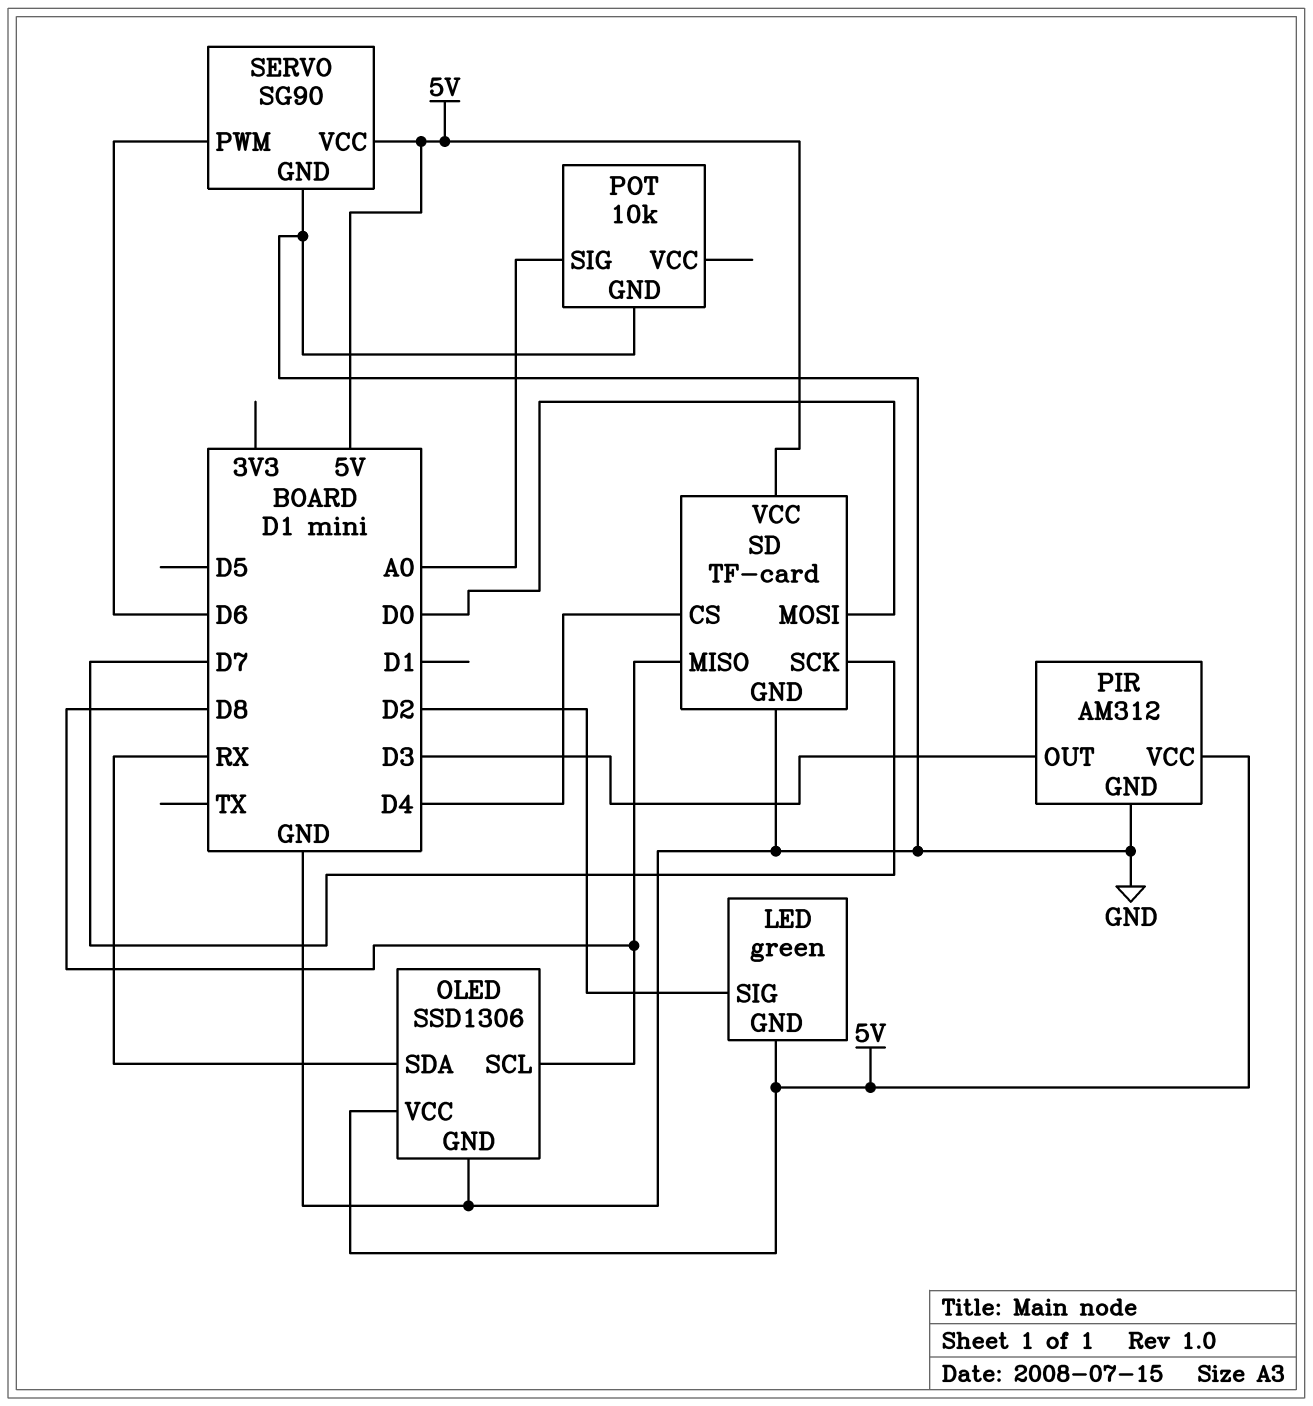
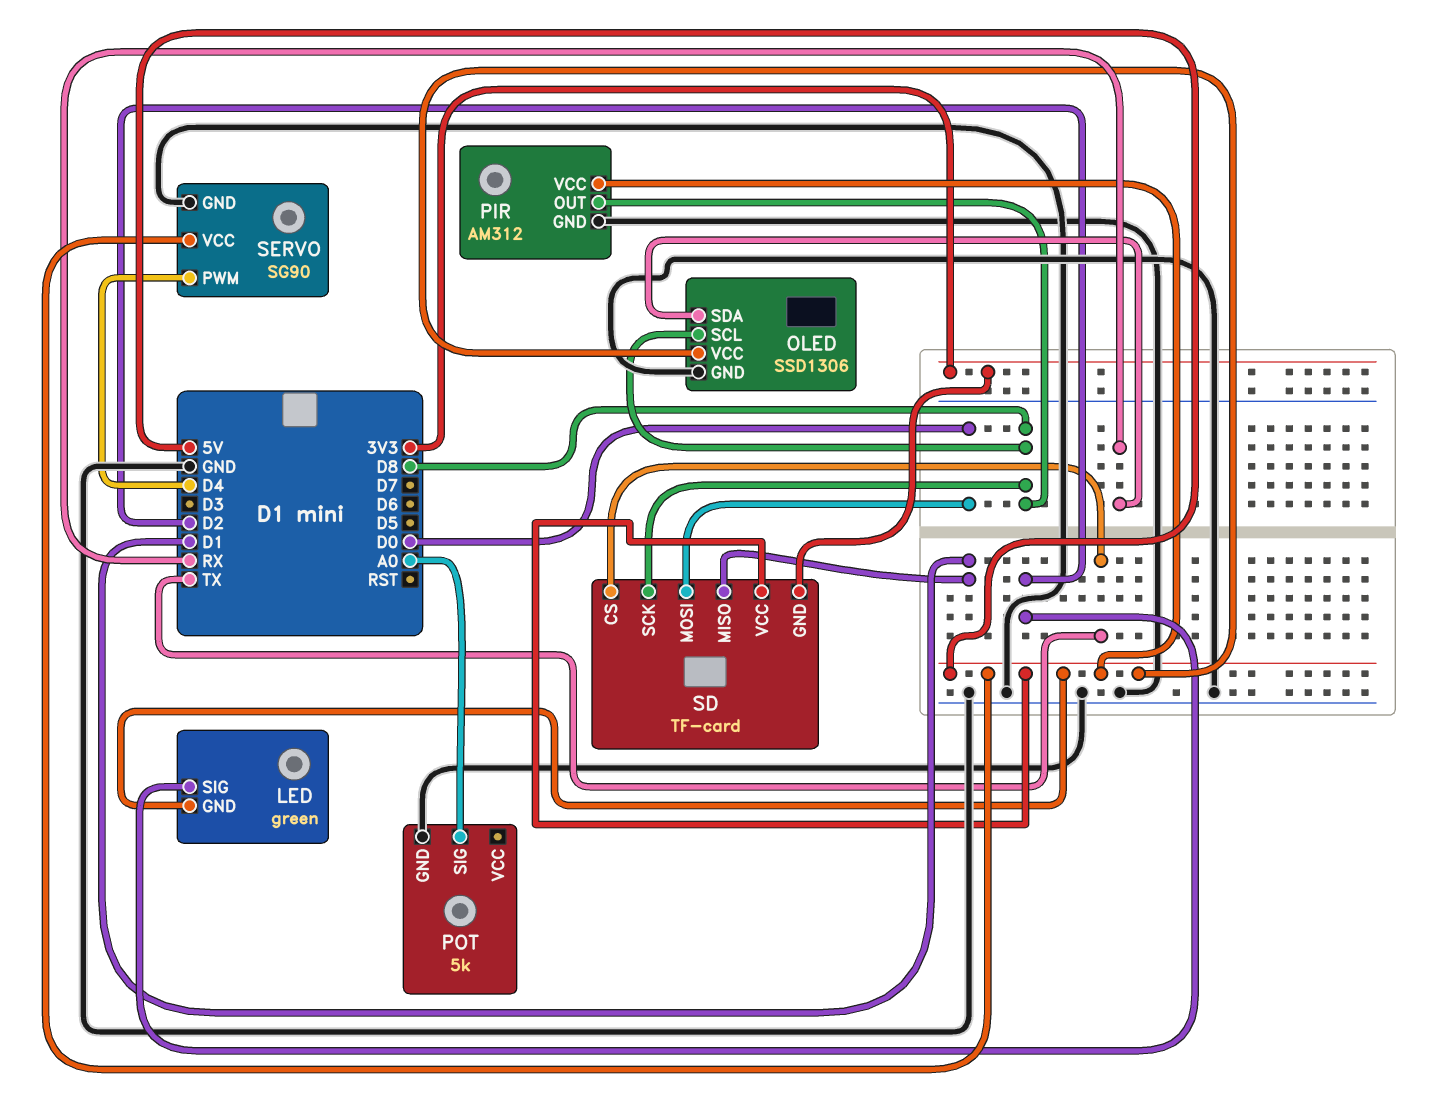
PIR pin OUT: D3 -> D8
POT: 10k -> 5k
SD pin CS: D4 -> TX
SD pin GND: GND -> 3V3
SD pin MISO: D8 -> D1
SD pin SCK: D7 -> D8
SERVO pin PWM: D6 -> D4

